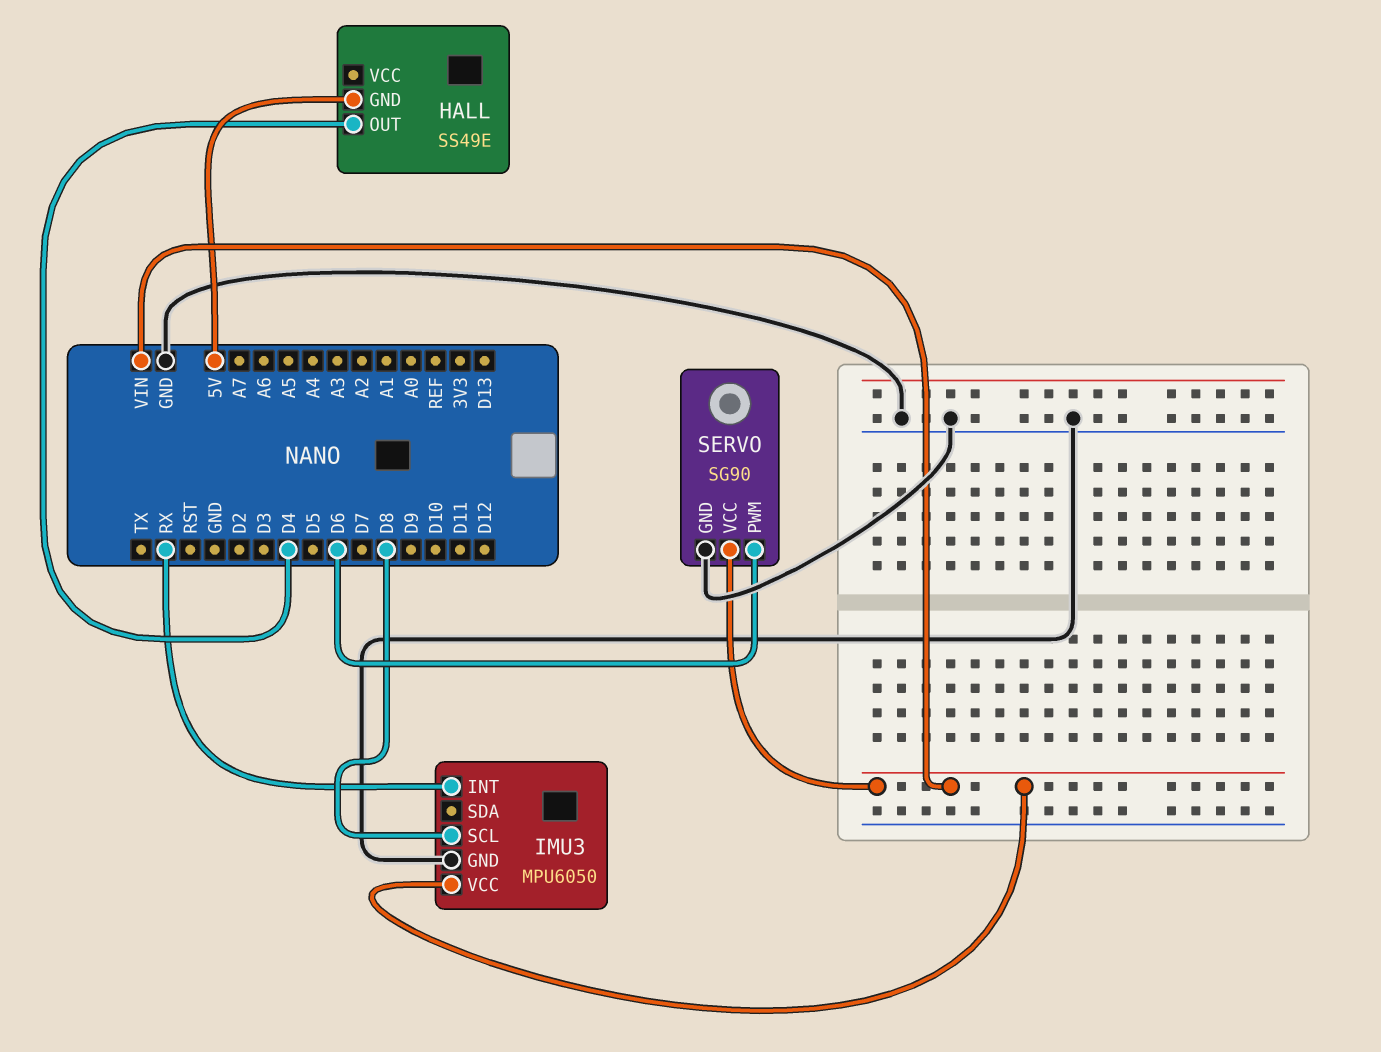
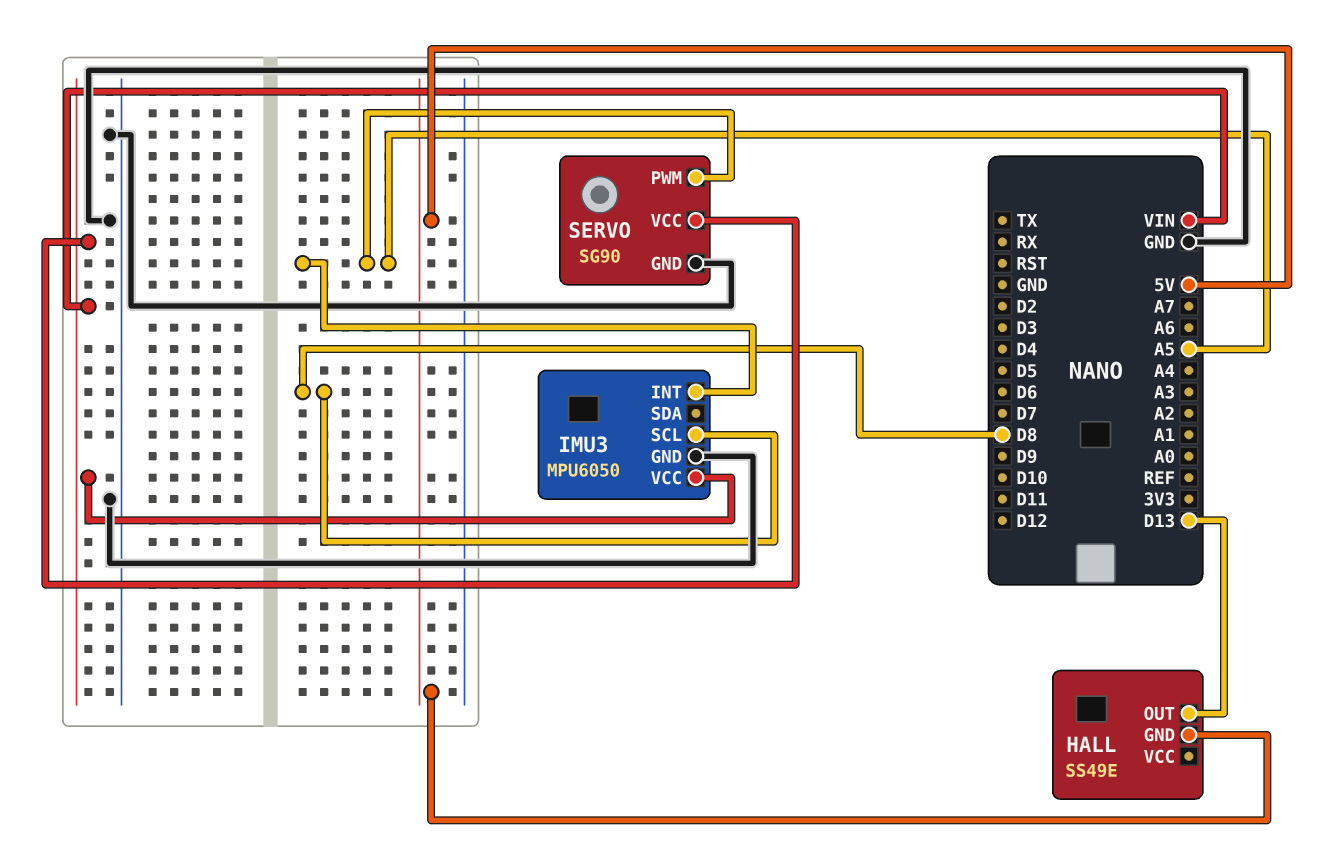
HALL pin OUT: D4 -> D13
IMU3 pin INT: RX -> A5
SERVO pin PWM: D6 -> A5

